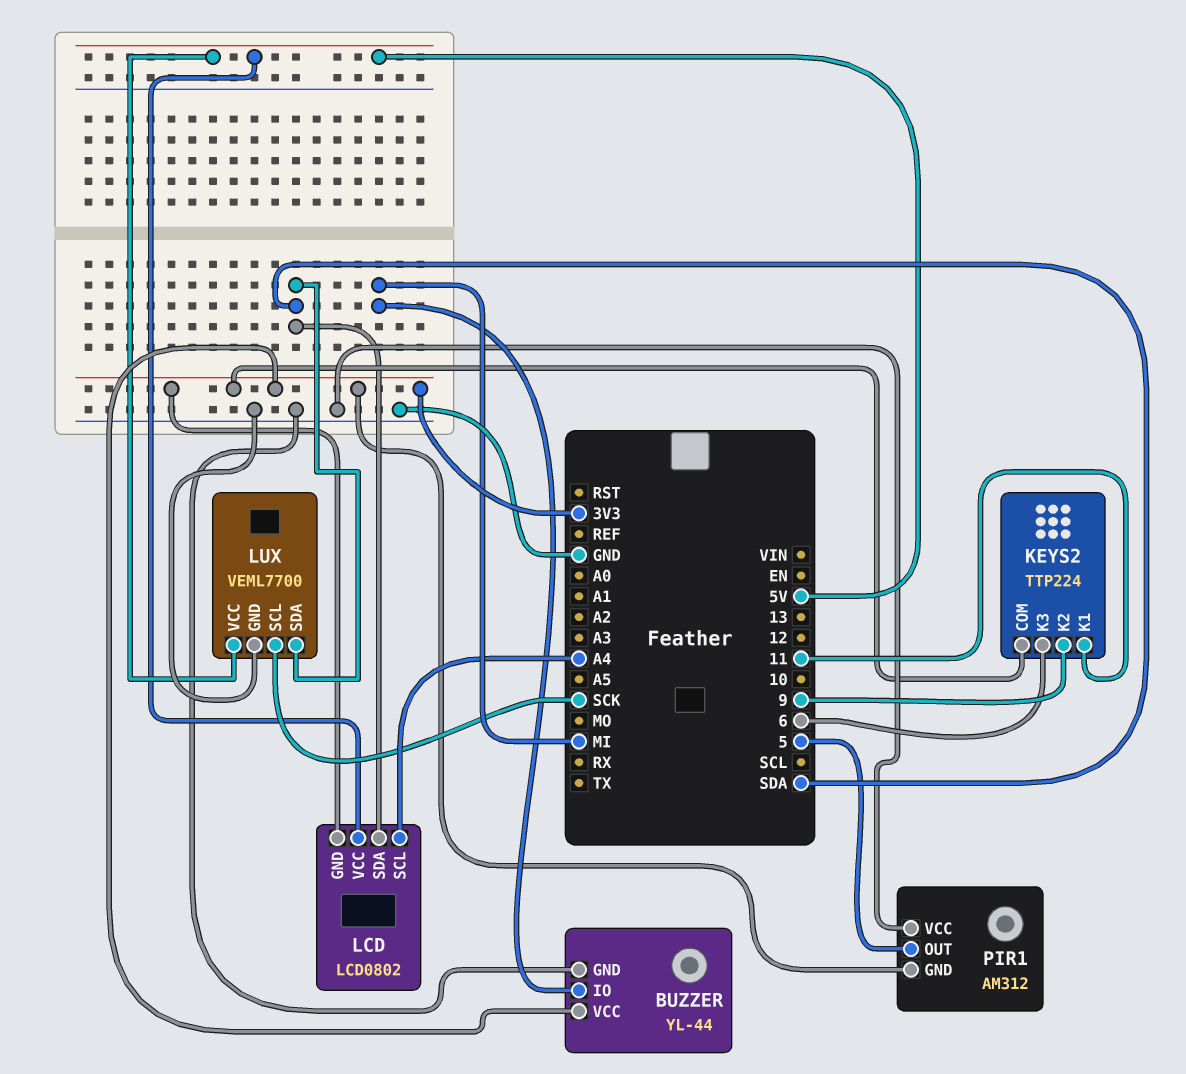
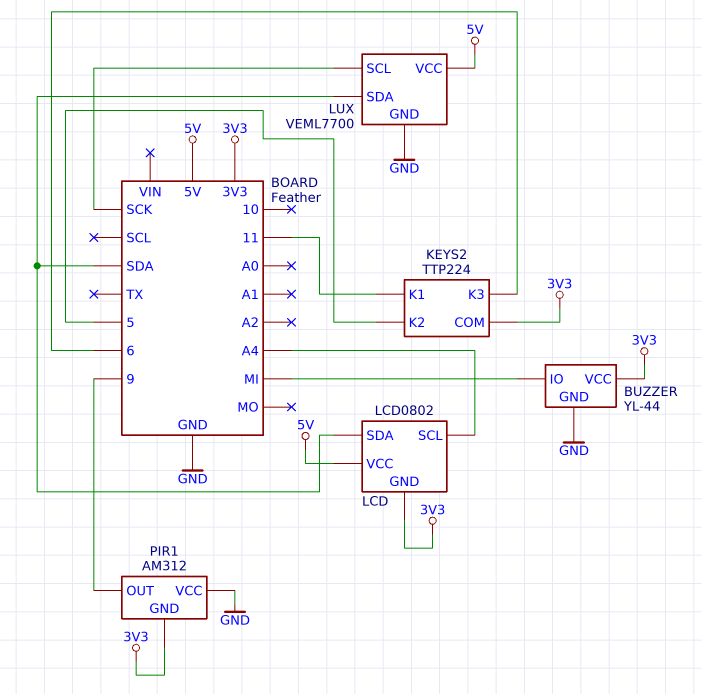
KEYS2 pin K2: 9 -> 5
PIR1 pin OUT: 5 -> 9

